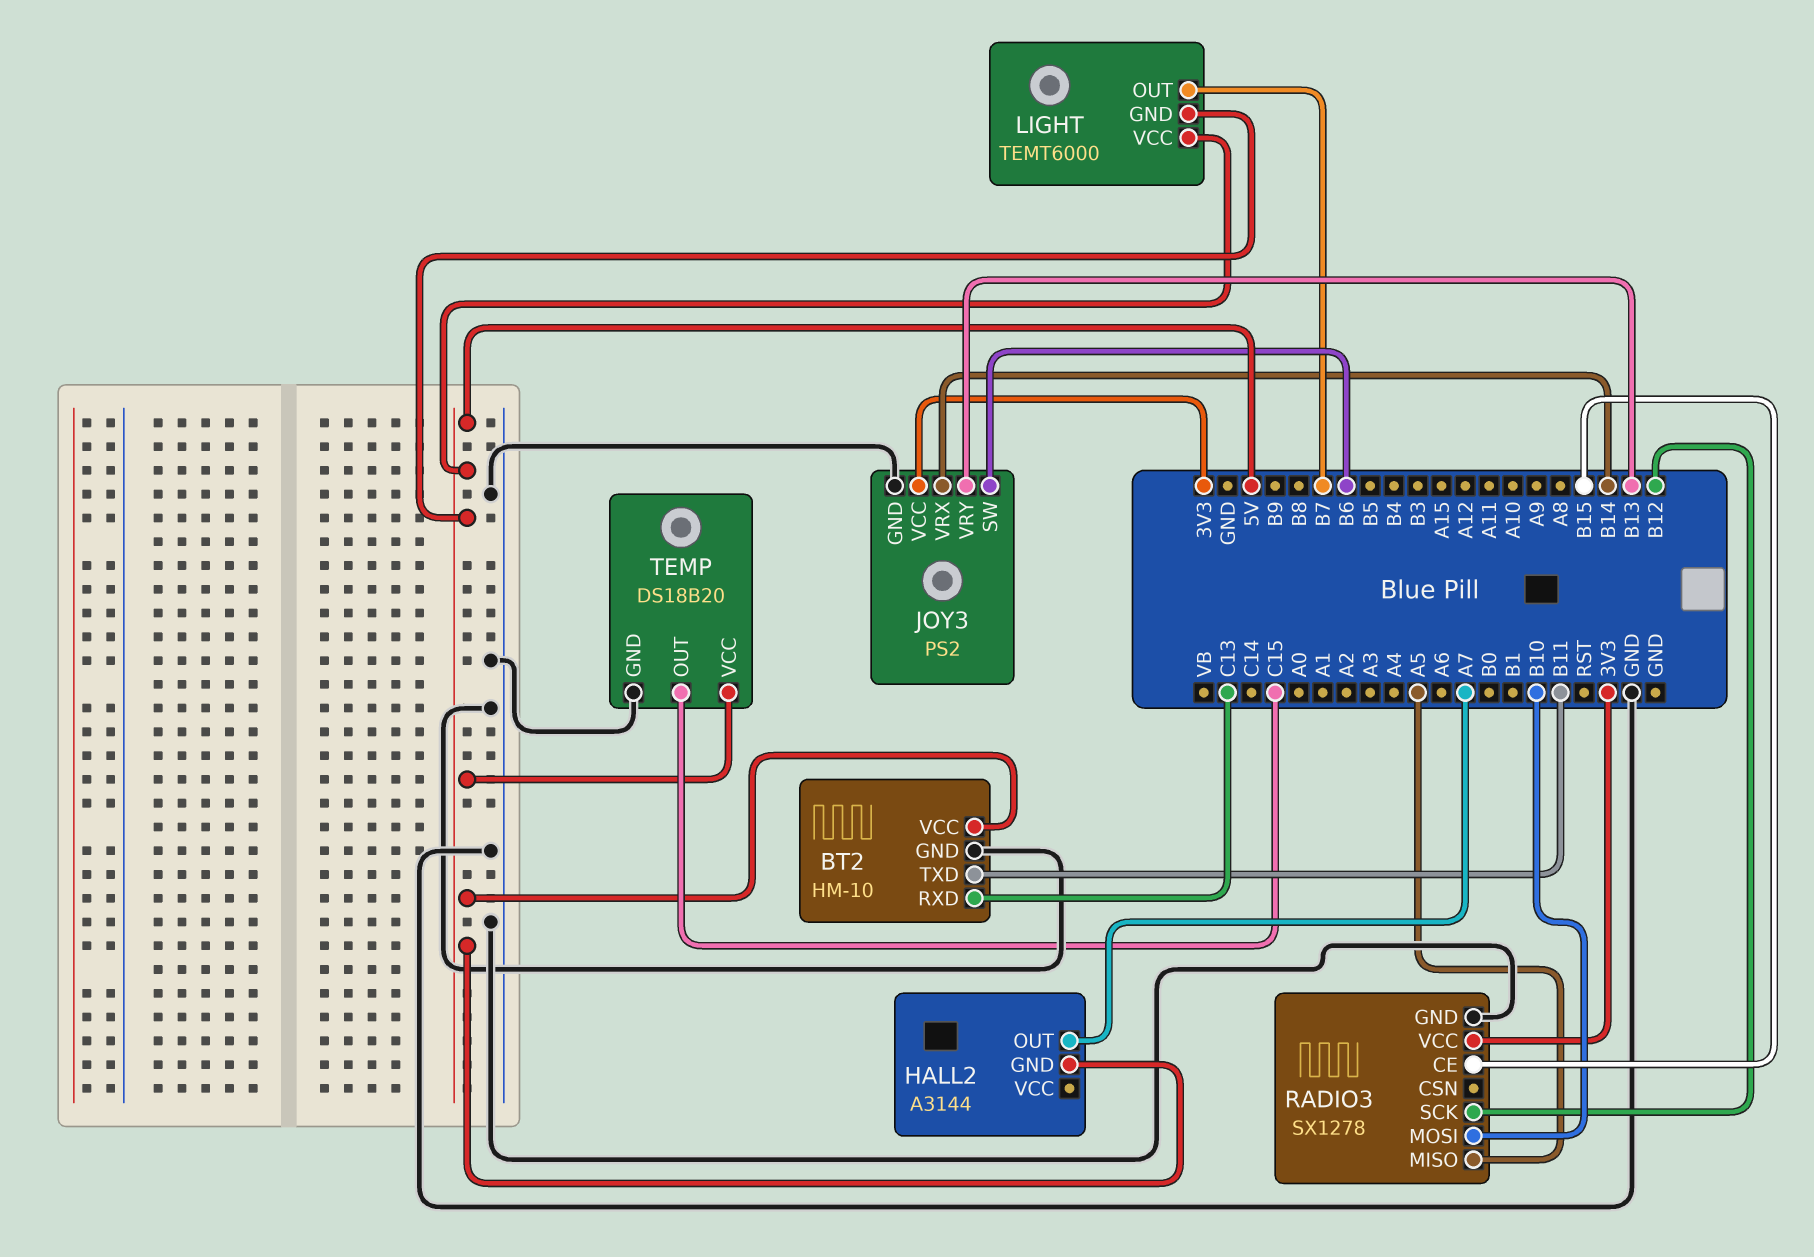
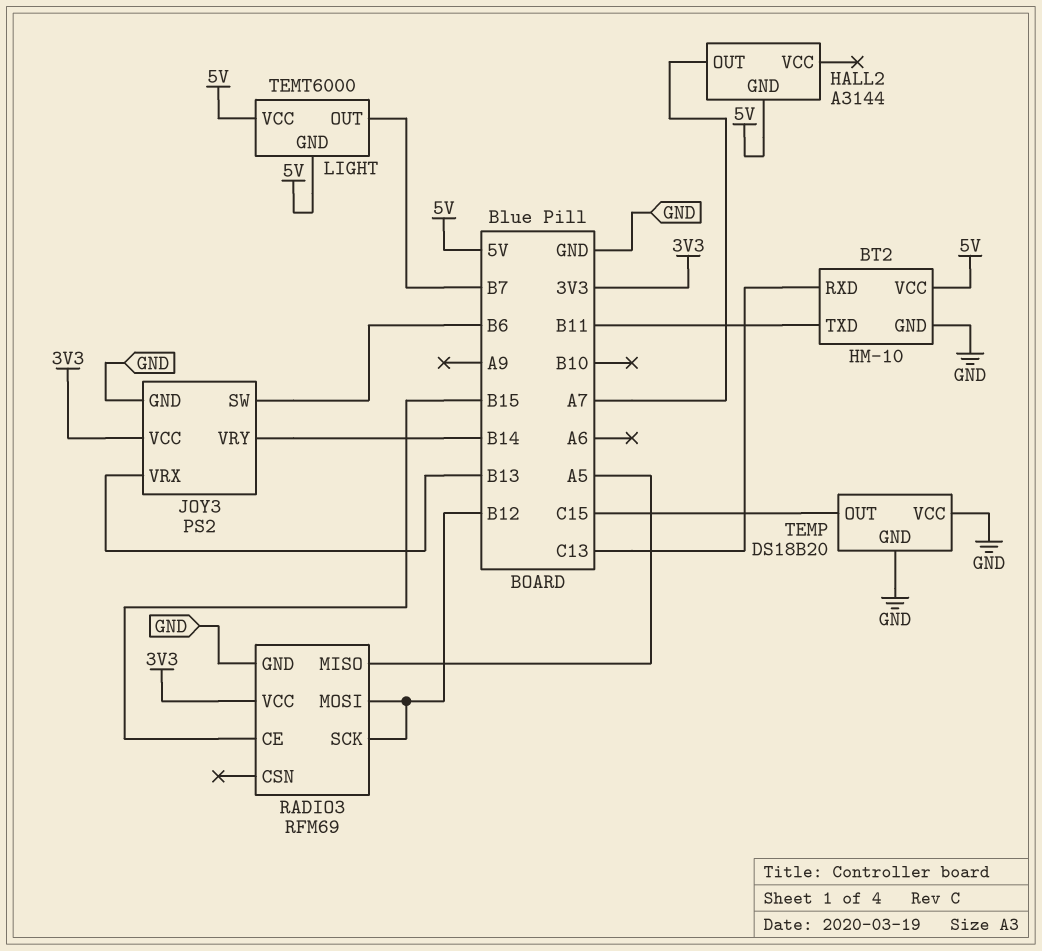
JOY3 pin VRX: B14 -> B13
JOY3 pin VRY: B13 -> B14
RADIO3: SX1278 -> RFM69
RADIO3 pin MOSI: B10 -> B12
TEMP pin VCC: 5V -> GND

